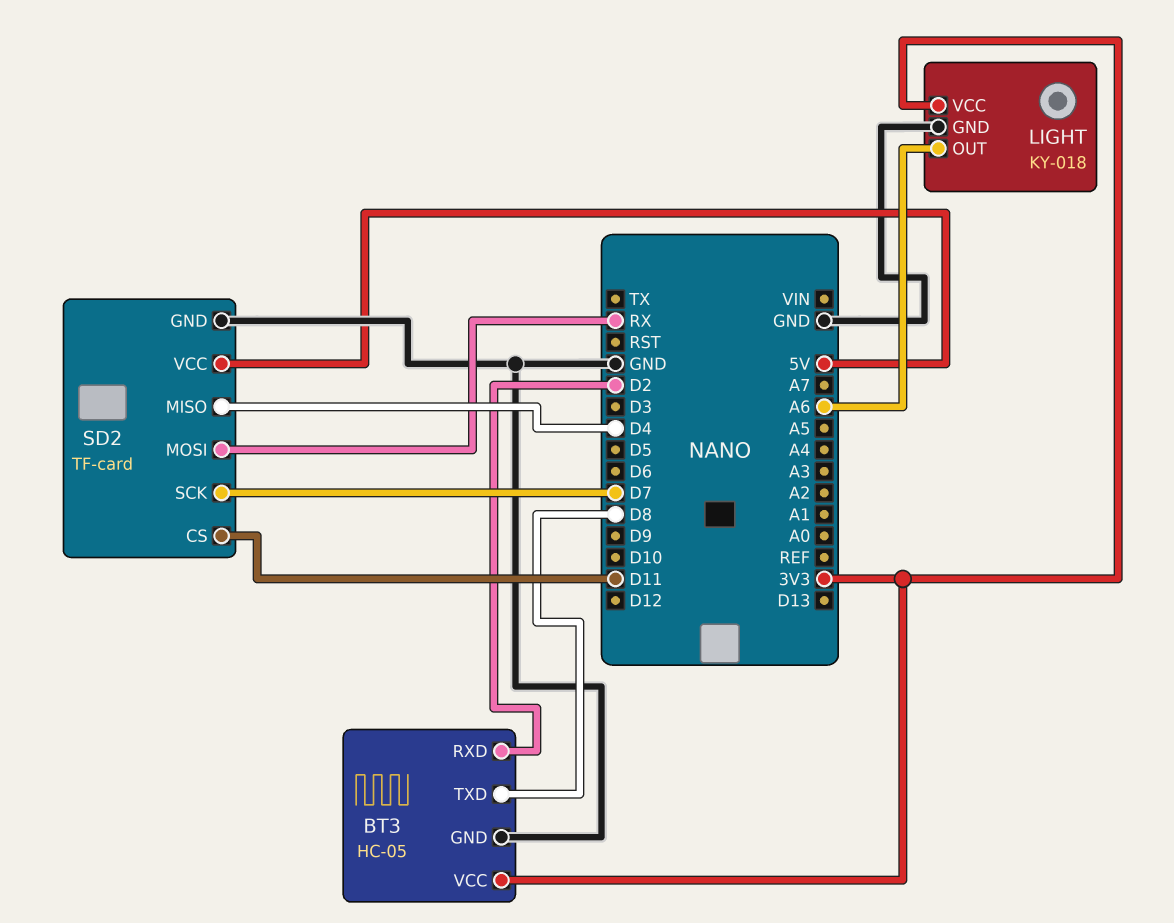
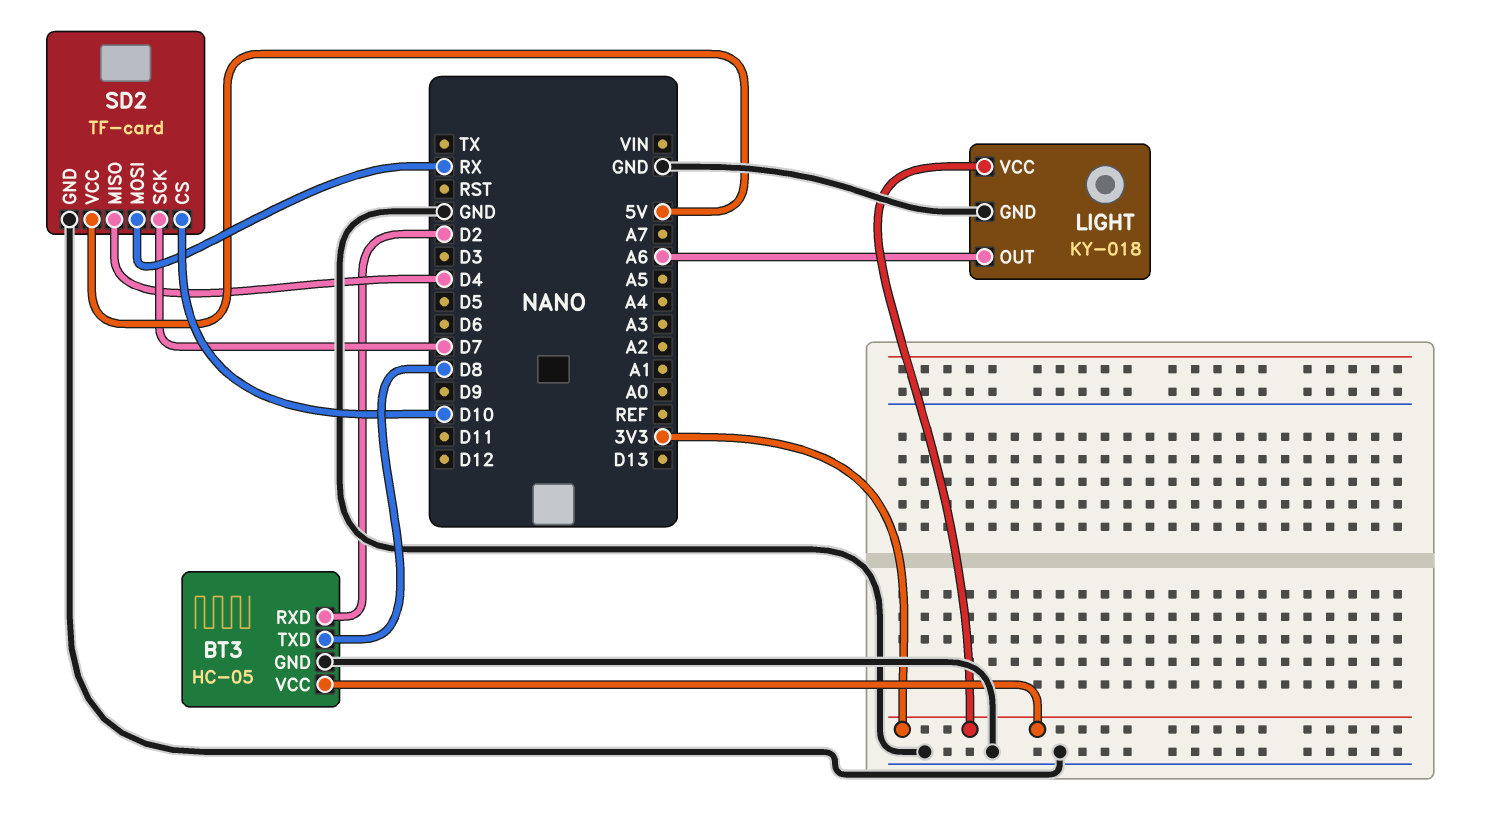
SD2 pin CS: D11 -> D10

